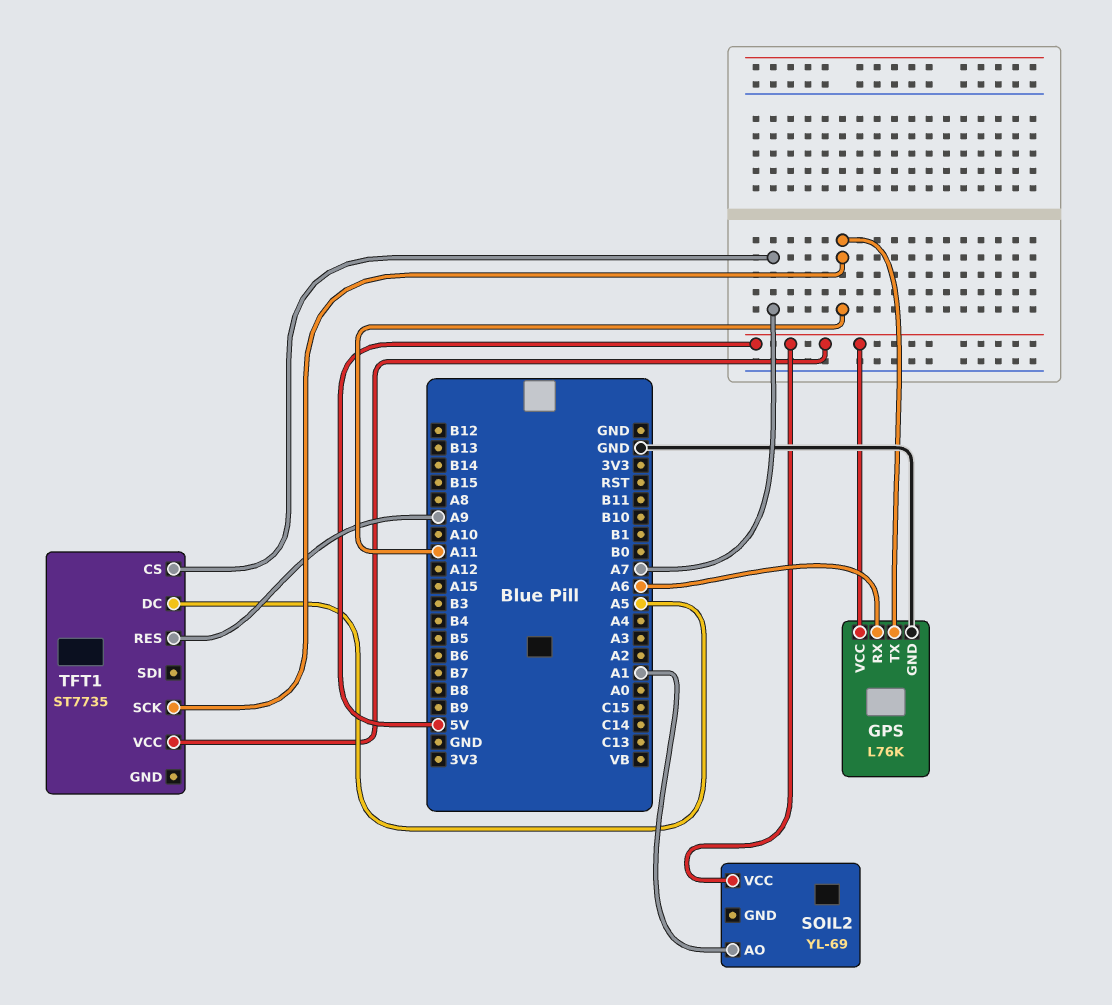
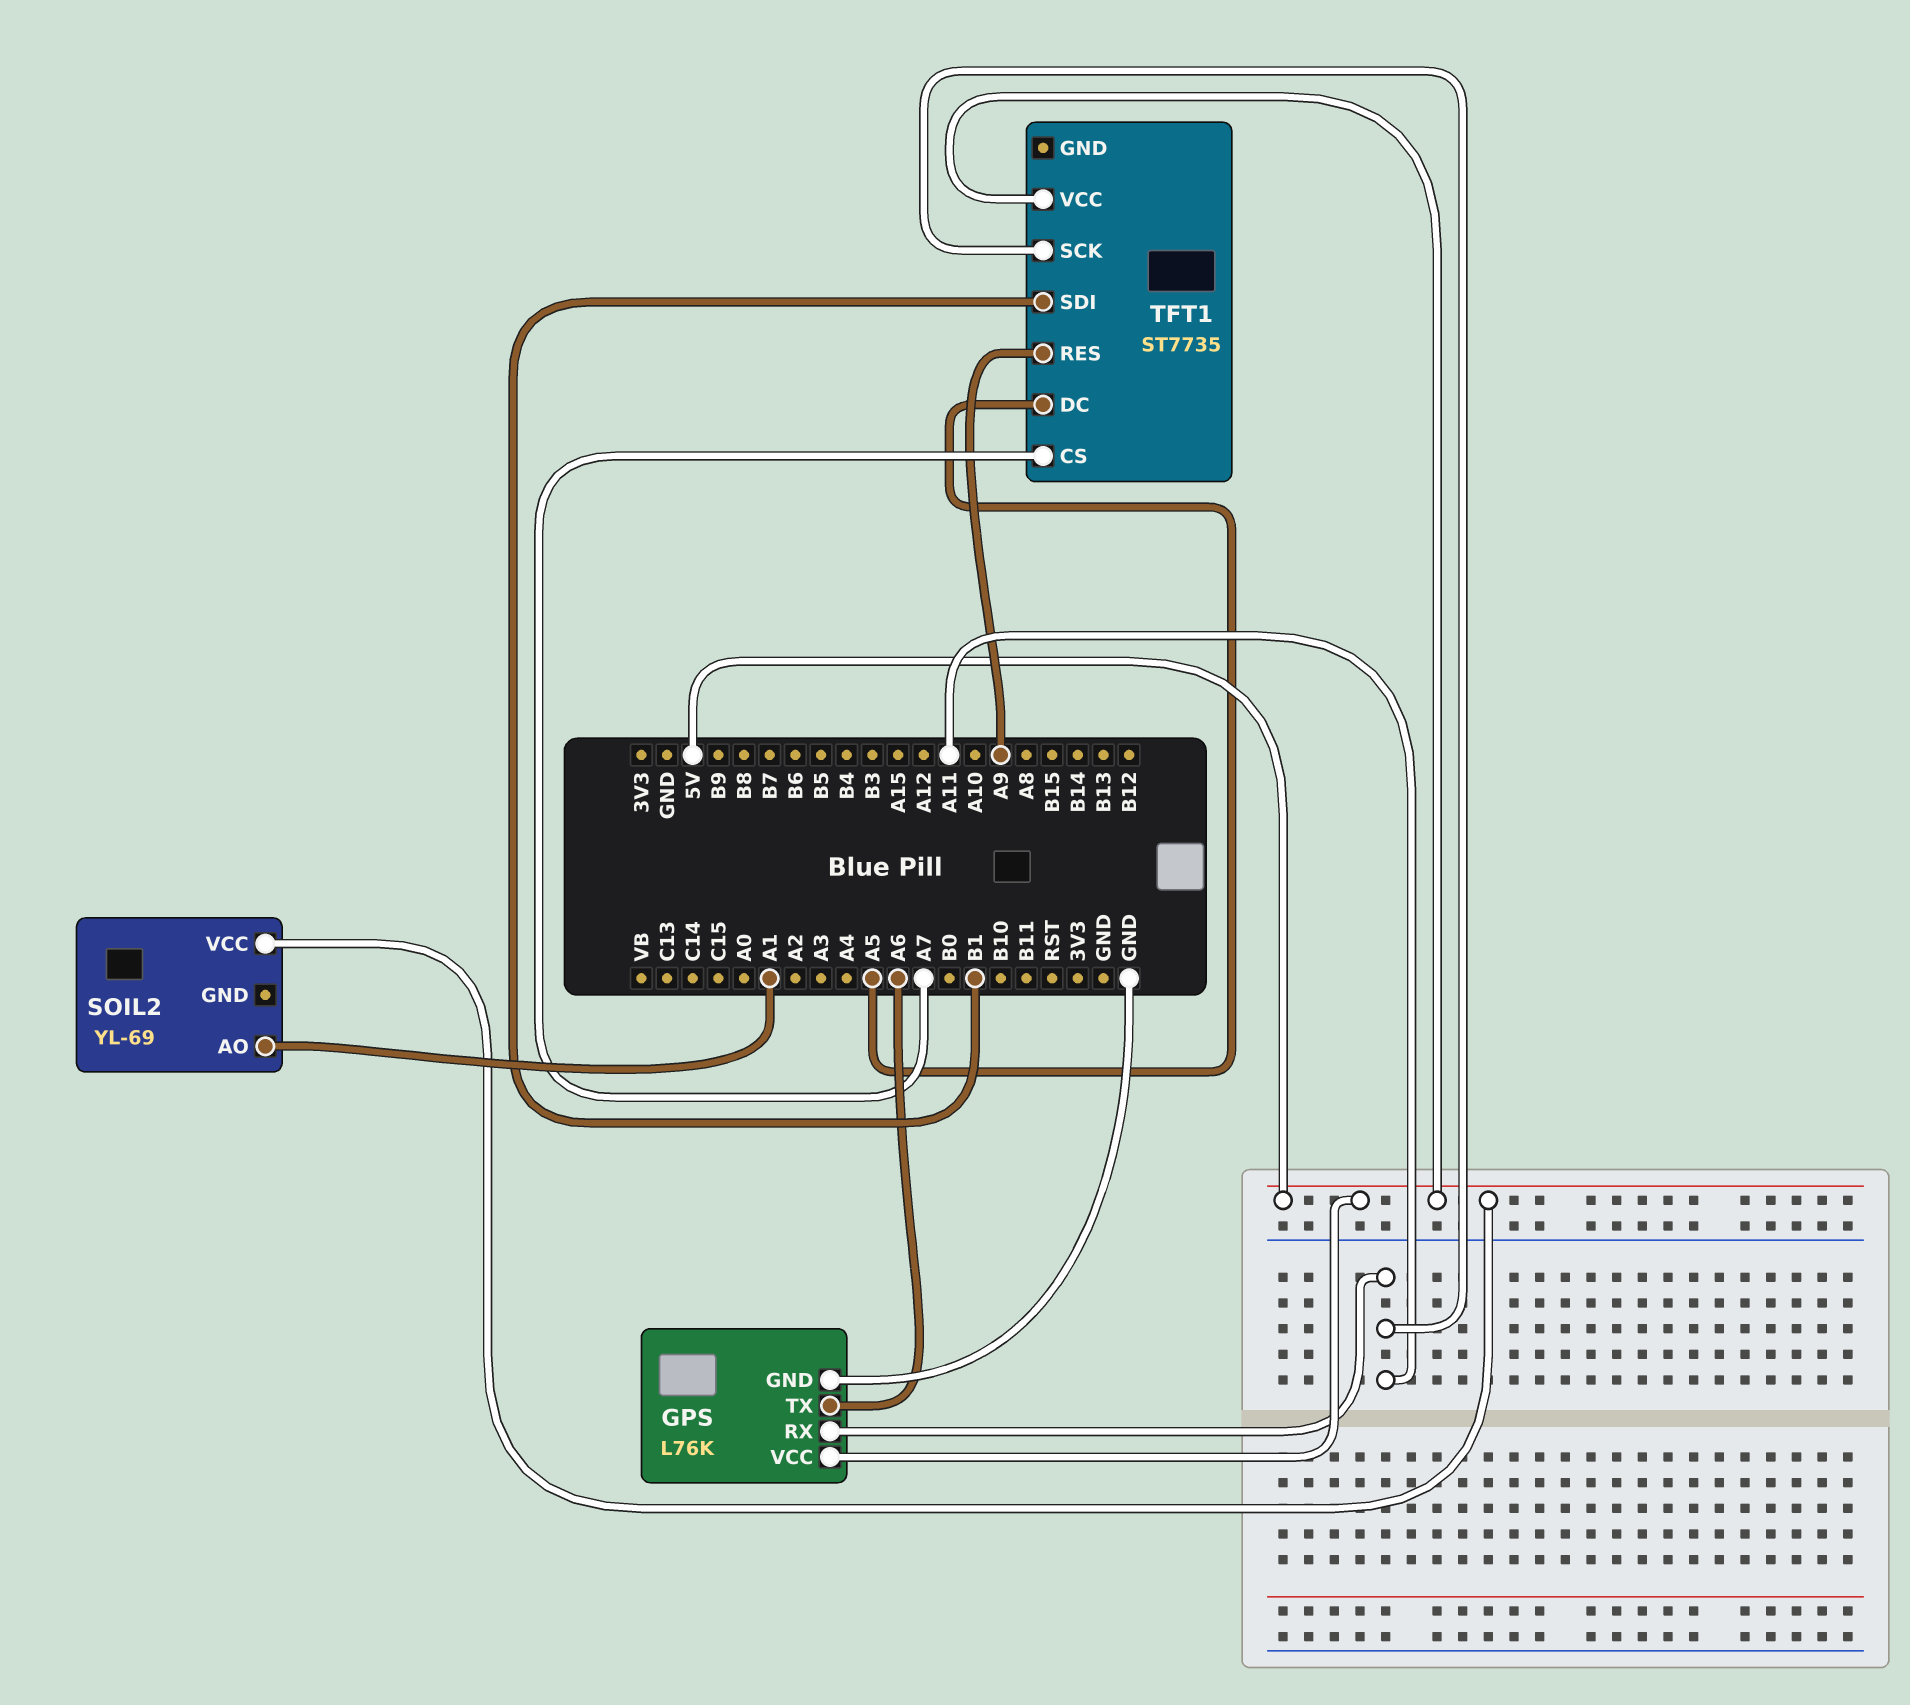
GPS pin RX: A6 -> A11
GPS pin TX: A11 -> A6
TFT1 pin SDI: none -> B1

